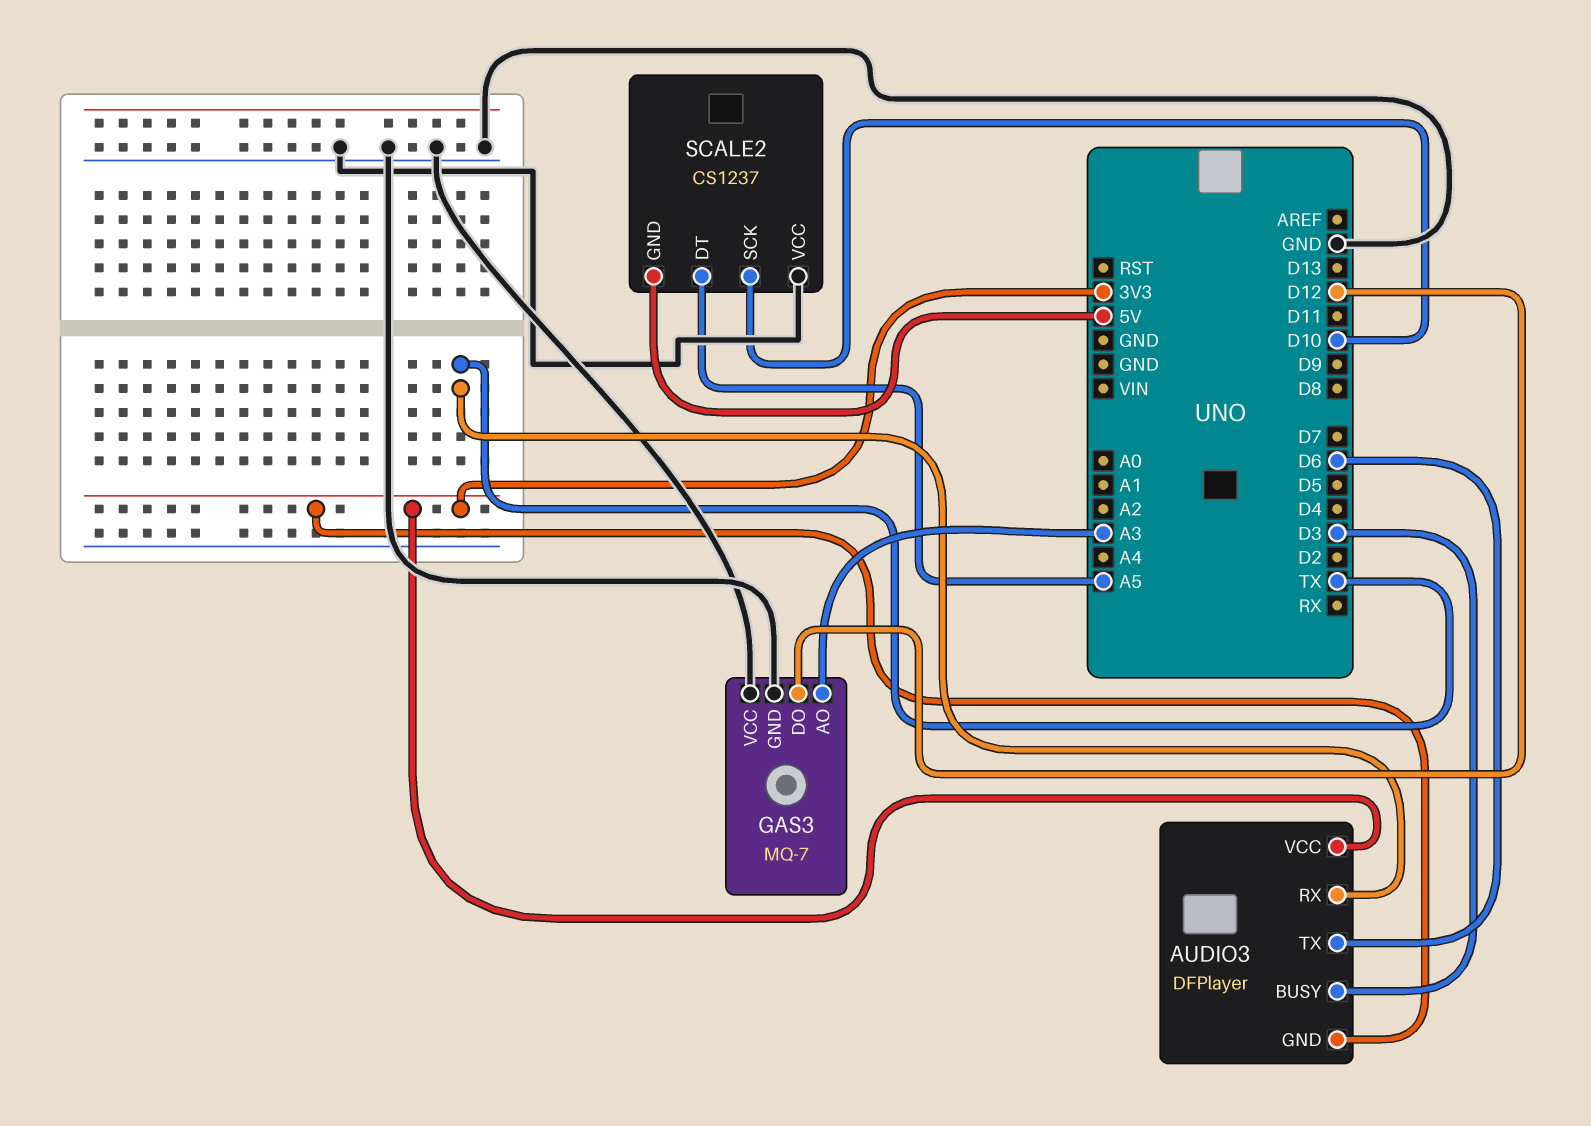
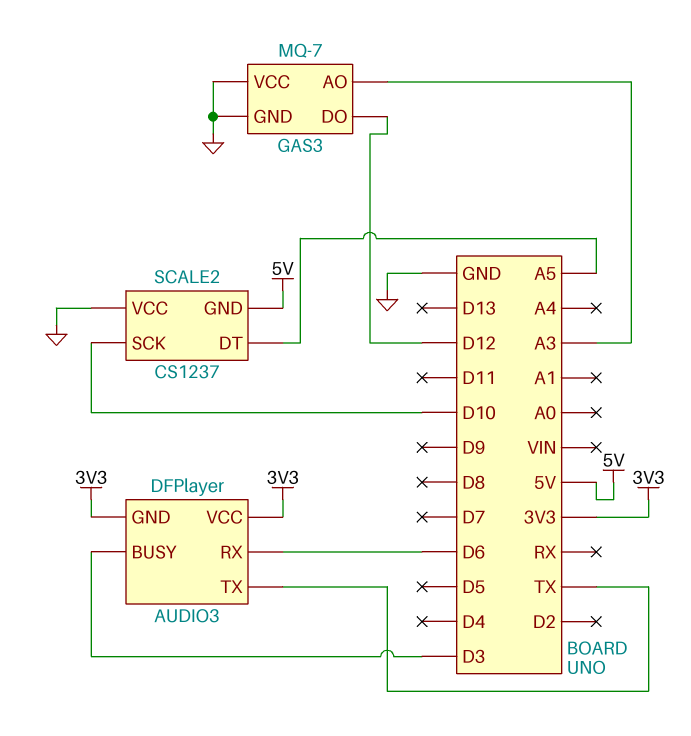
AUDIO3 pin RX: TX -> D6
AUDIO3 pin TX: D6 -> TX

